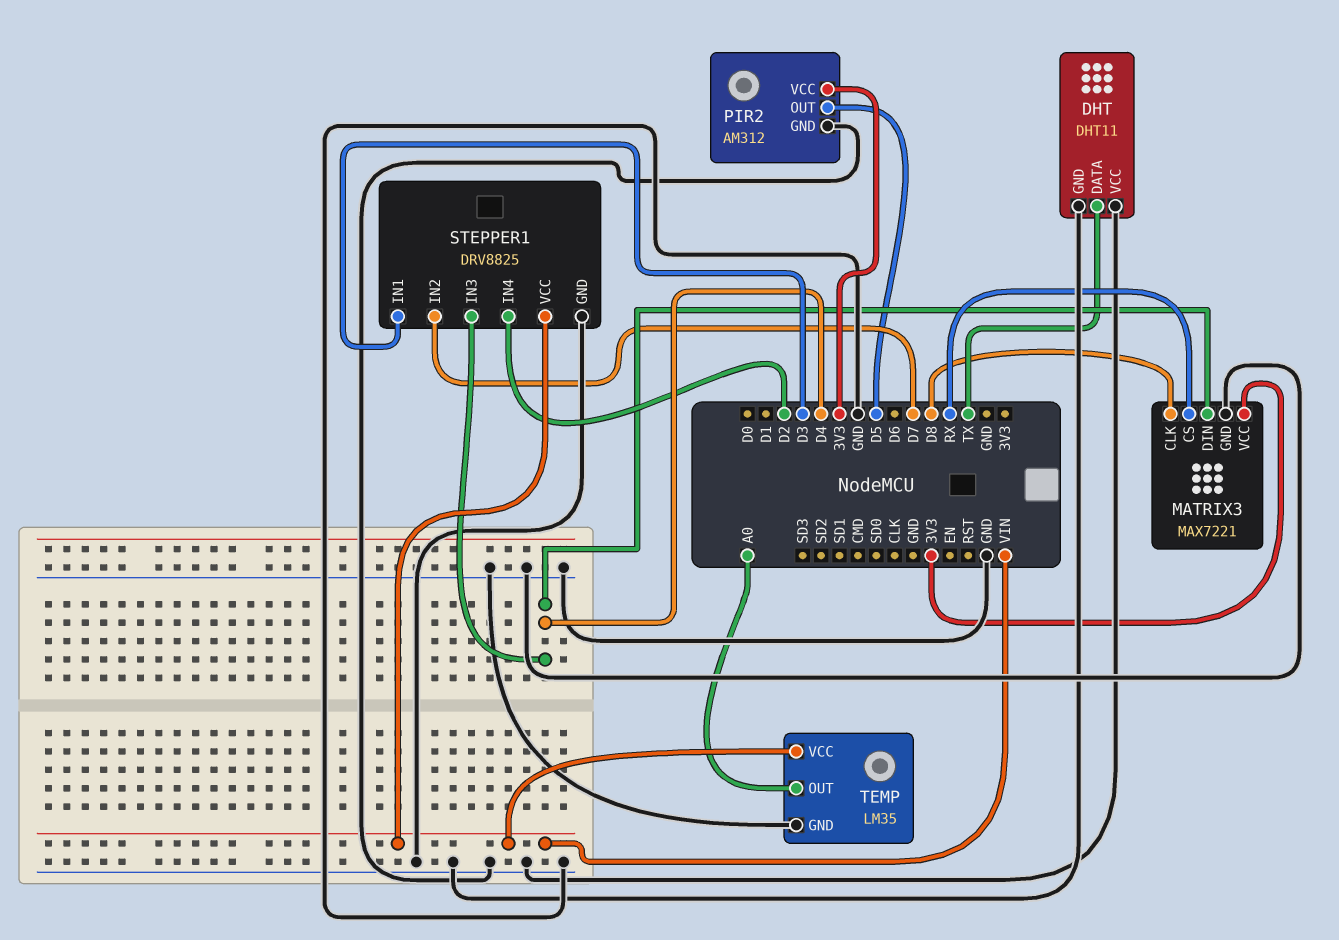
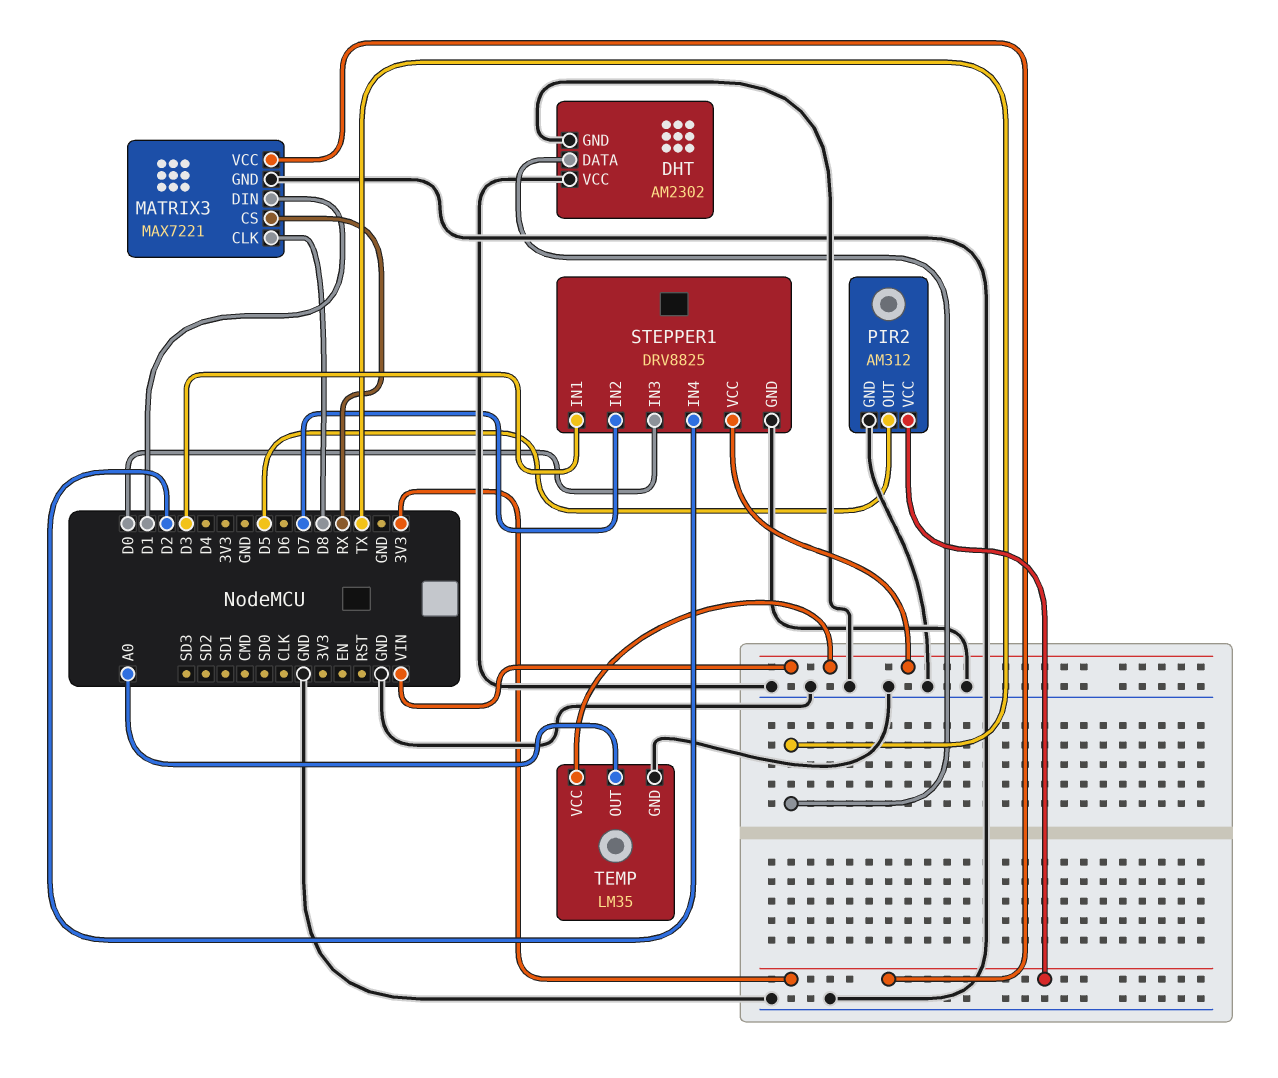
DHT: DHT11 -> AM2302
MATRIX3 pin DIN: D4 -> D1
STEPPER1 pin IN3: D4 -> D0

